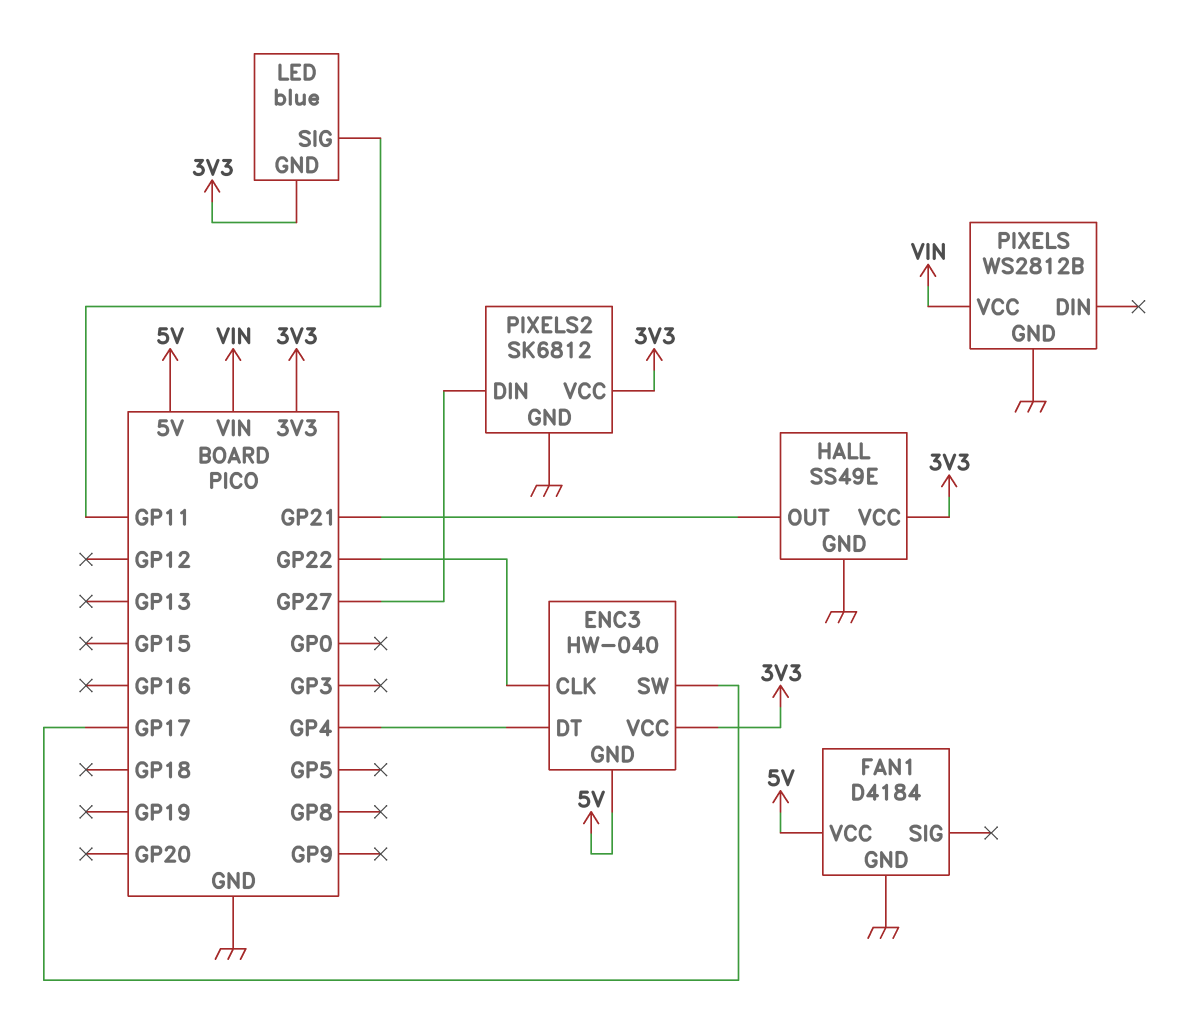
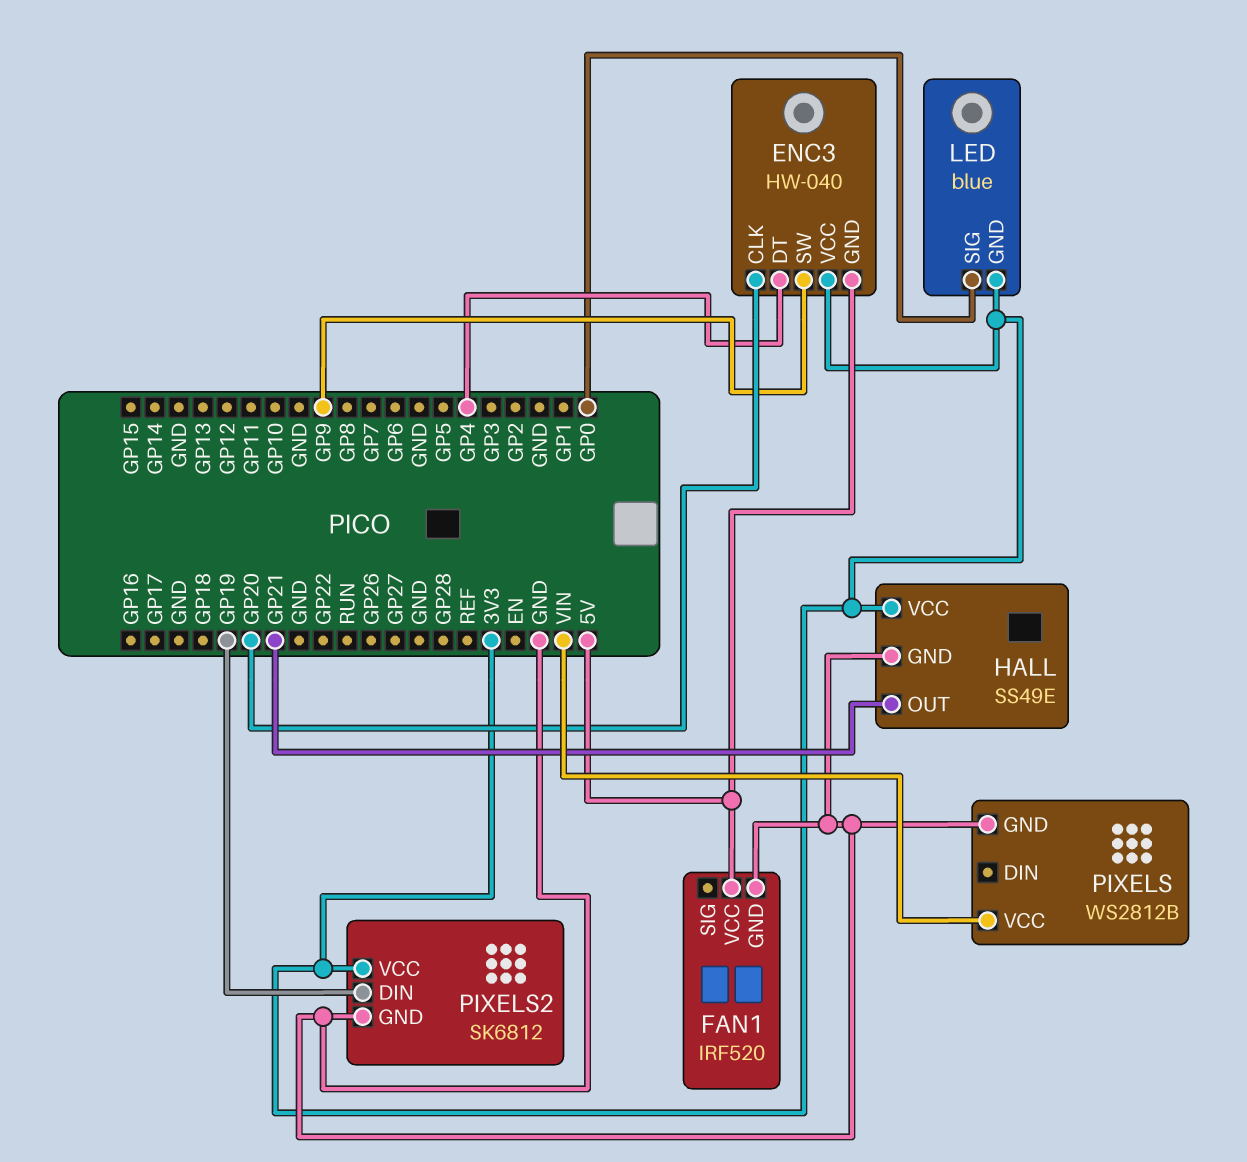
ENC3 pin CLK: GP22 -> GP20
ENC3 pin SW: GP17 -> GP9
FAN1: D4184 -> IRF520
LED pin SIG: GP11 -> GP0
PIXELS2 pin DIN: GP27 -> GP19

